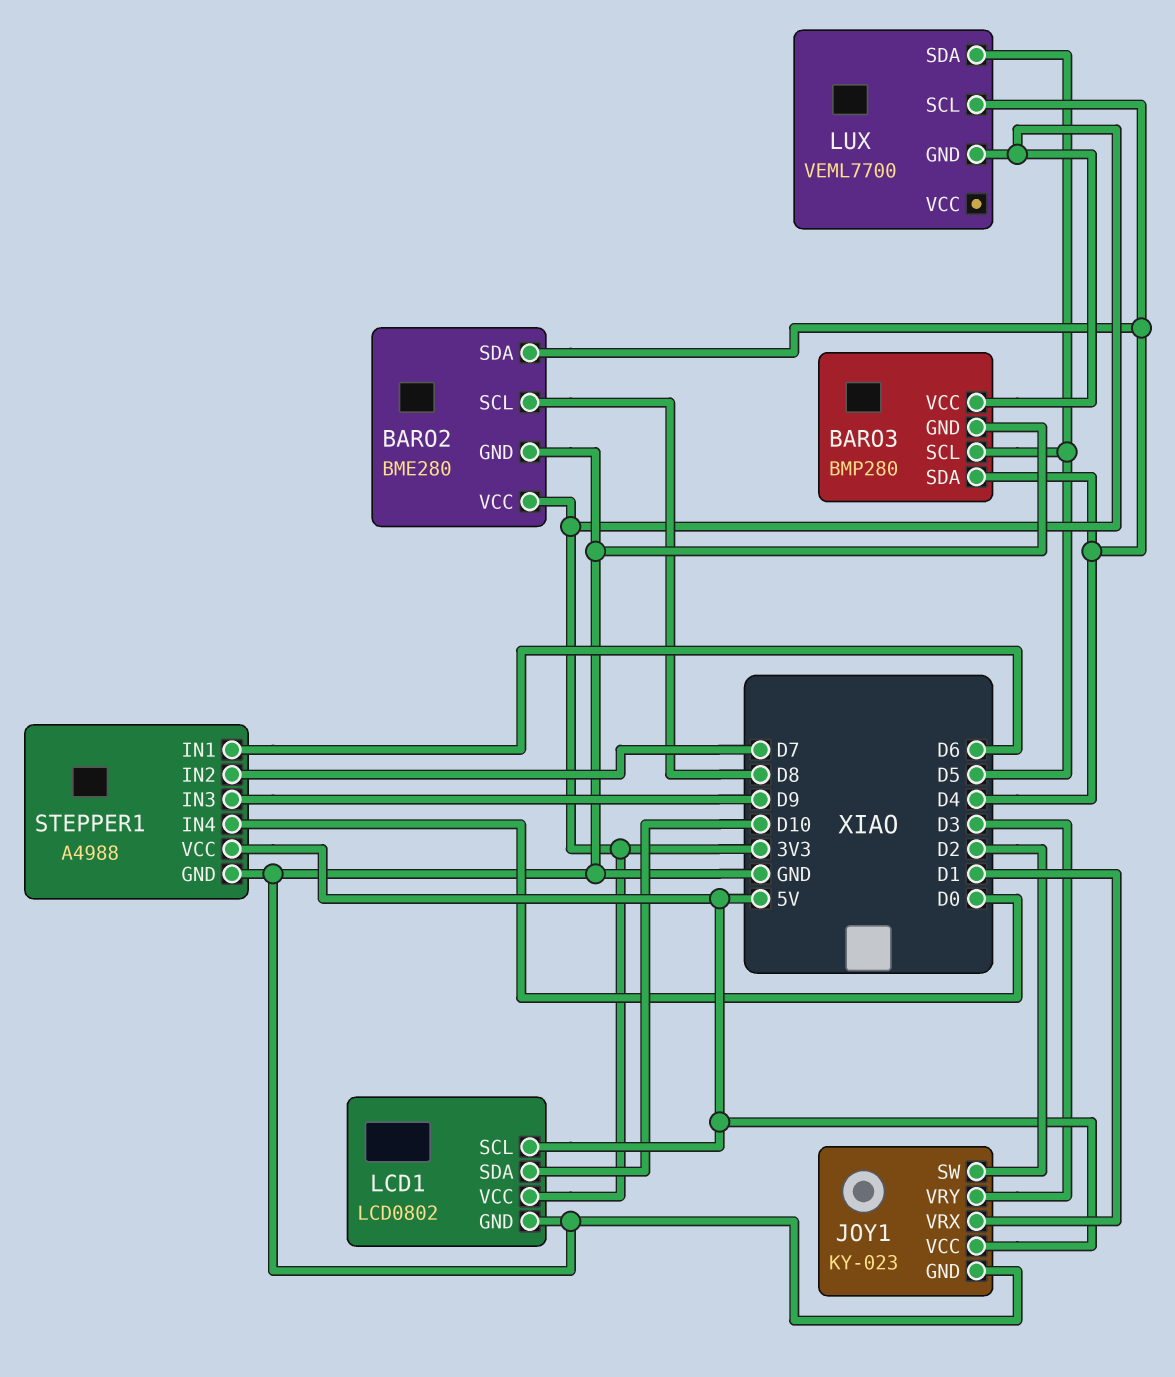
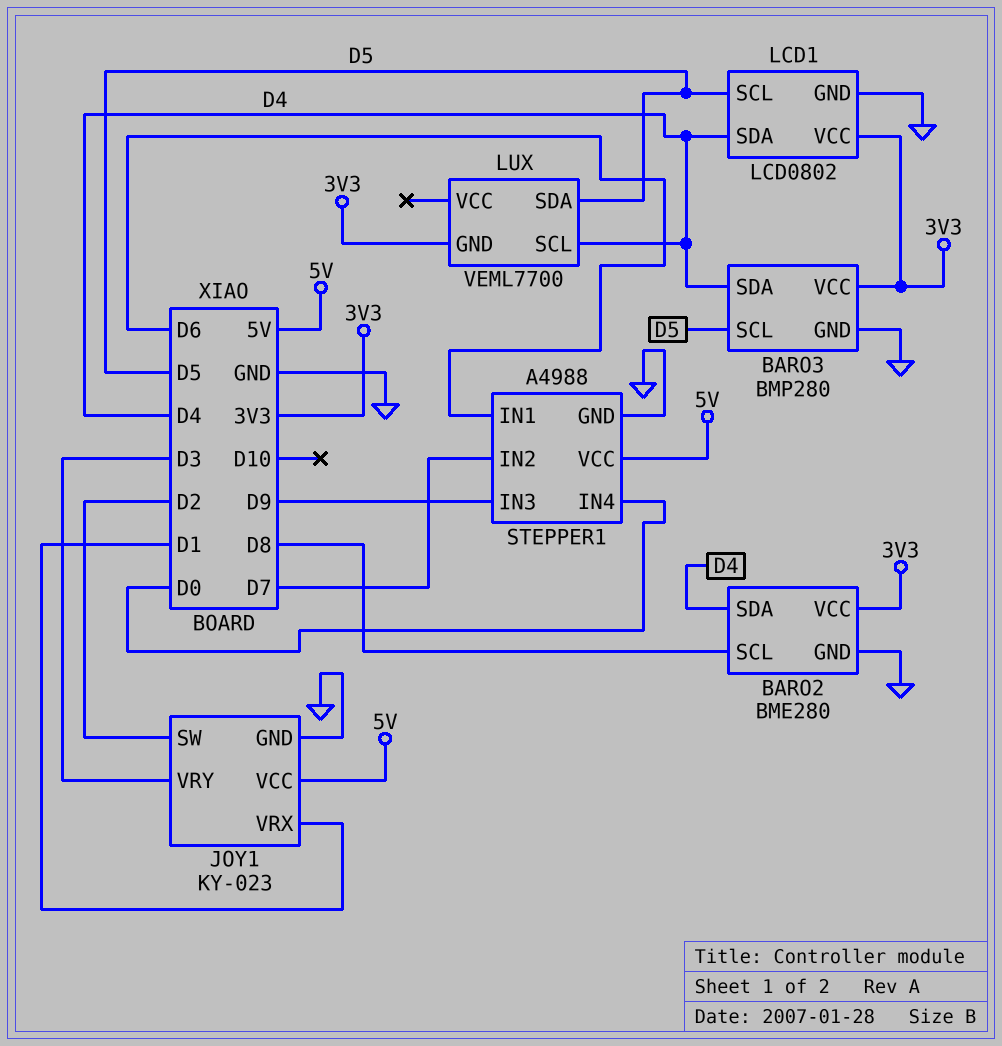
LCD1 pin SCL: 5V -> D5
LCD1 pin SDA: D10 -> D4

